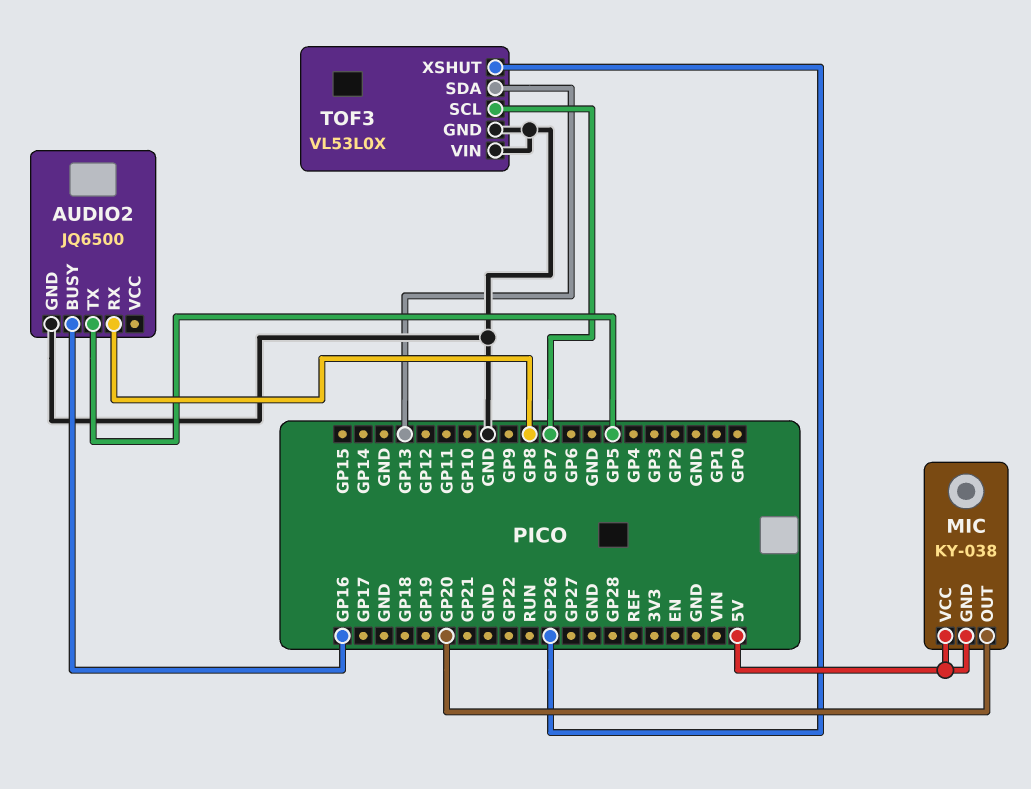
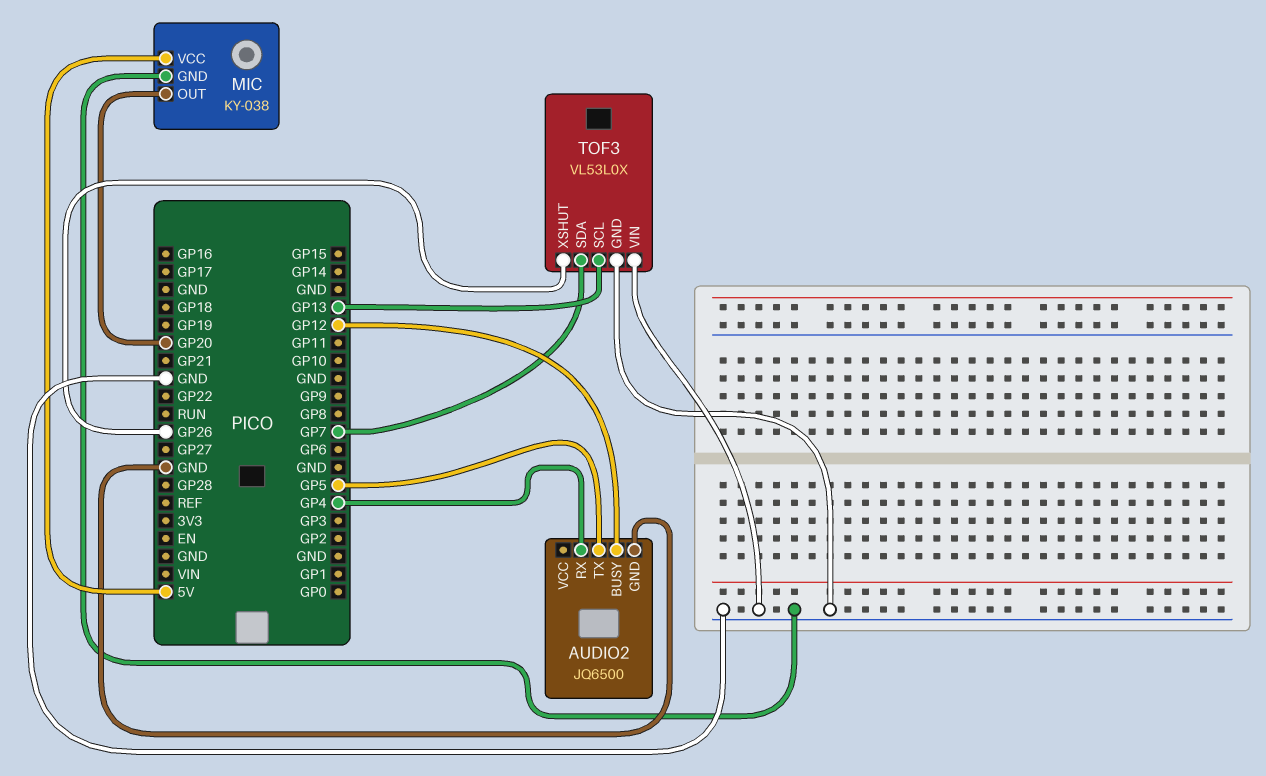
AUDIO2 pin BUSY: GP16 -> GP12
AUDIO2 pin RX: GP8 -> GP4
MIC pin GND: 5V -> GND
TOF3 pin SCL: GP7 -> GP13
TOF3 pin SDA: GP13 -> GP7

